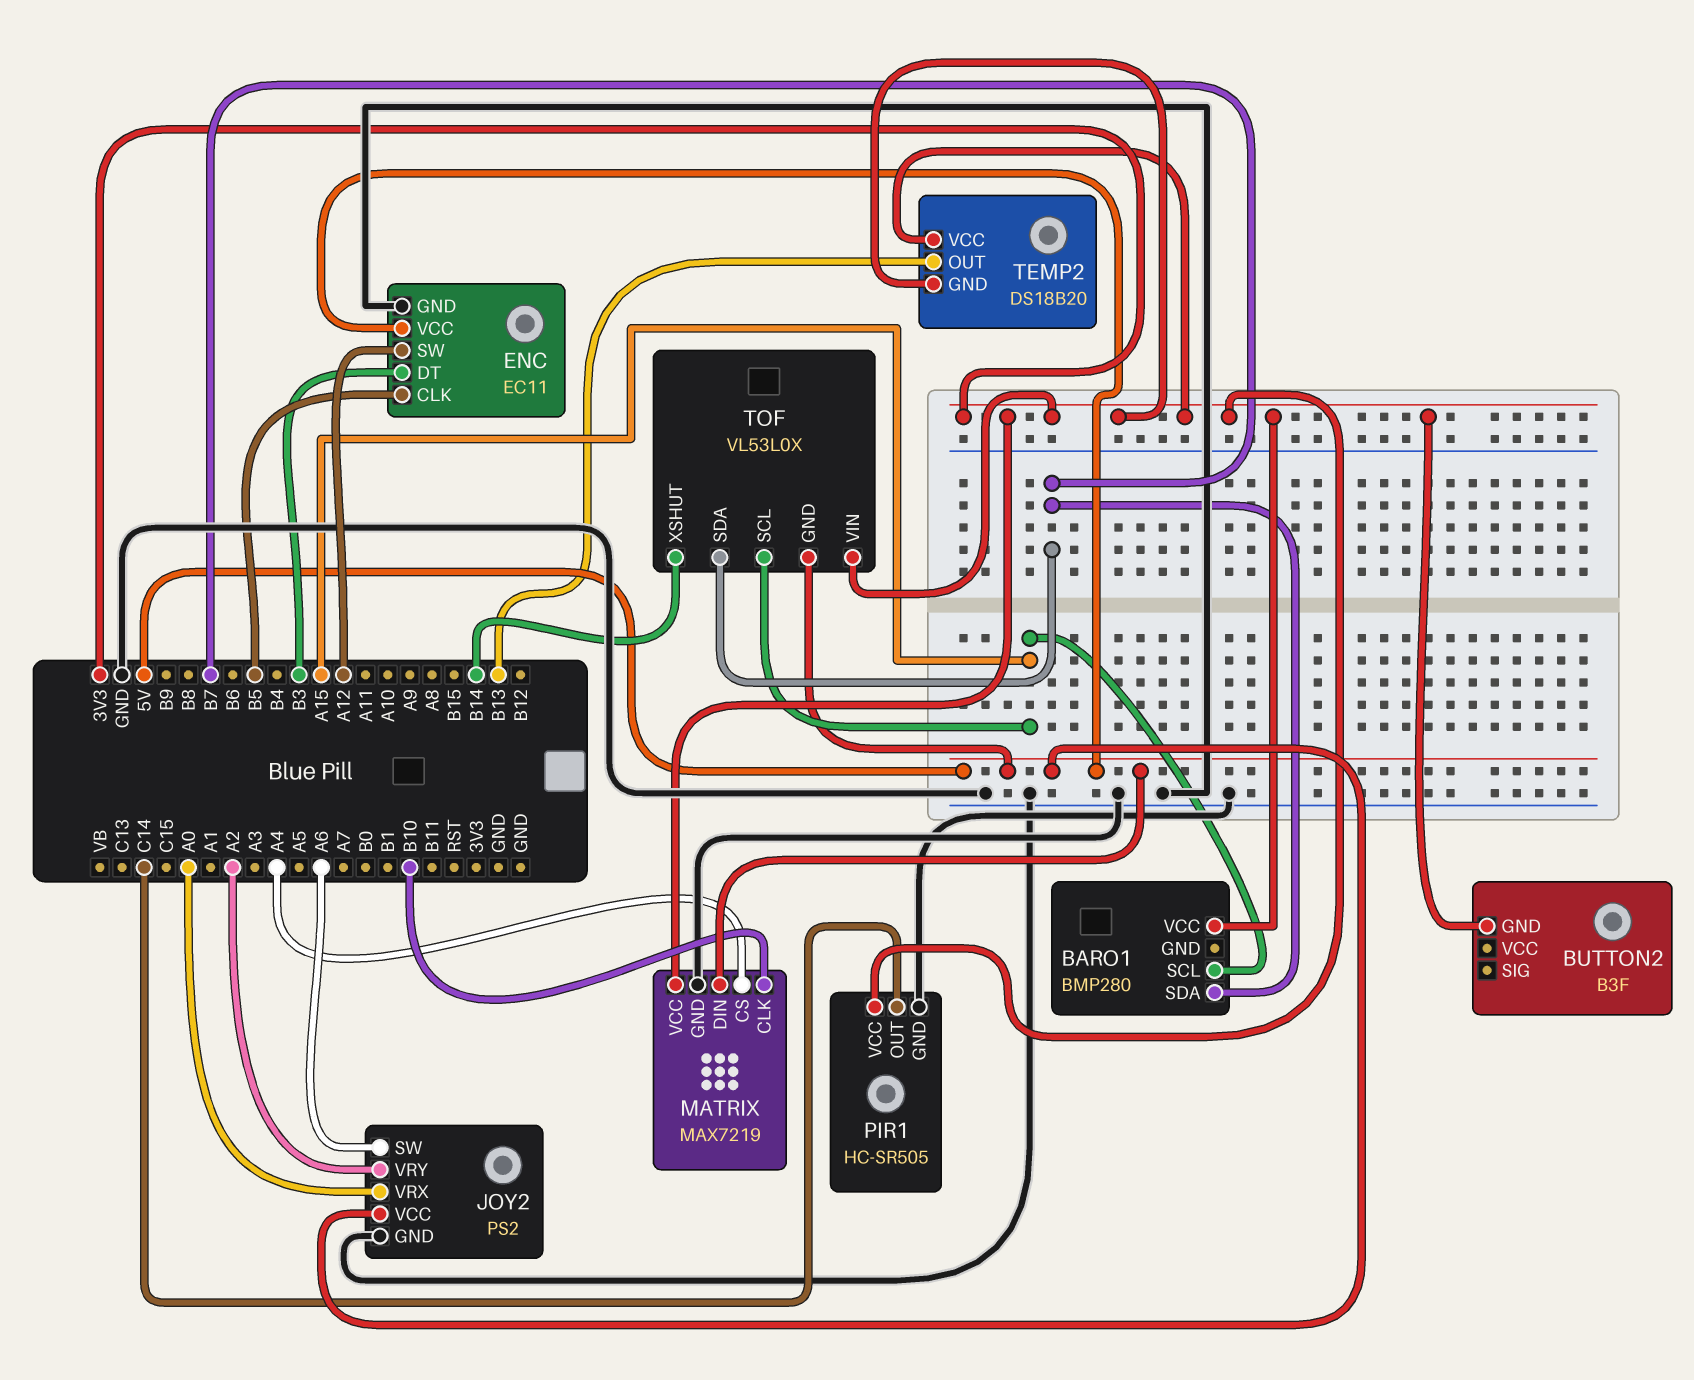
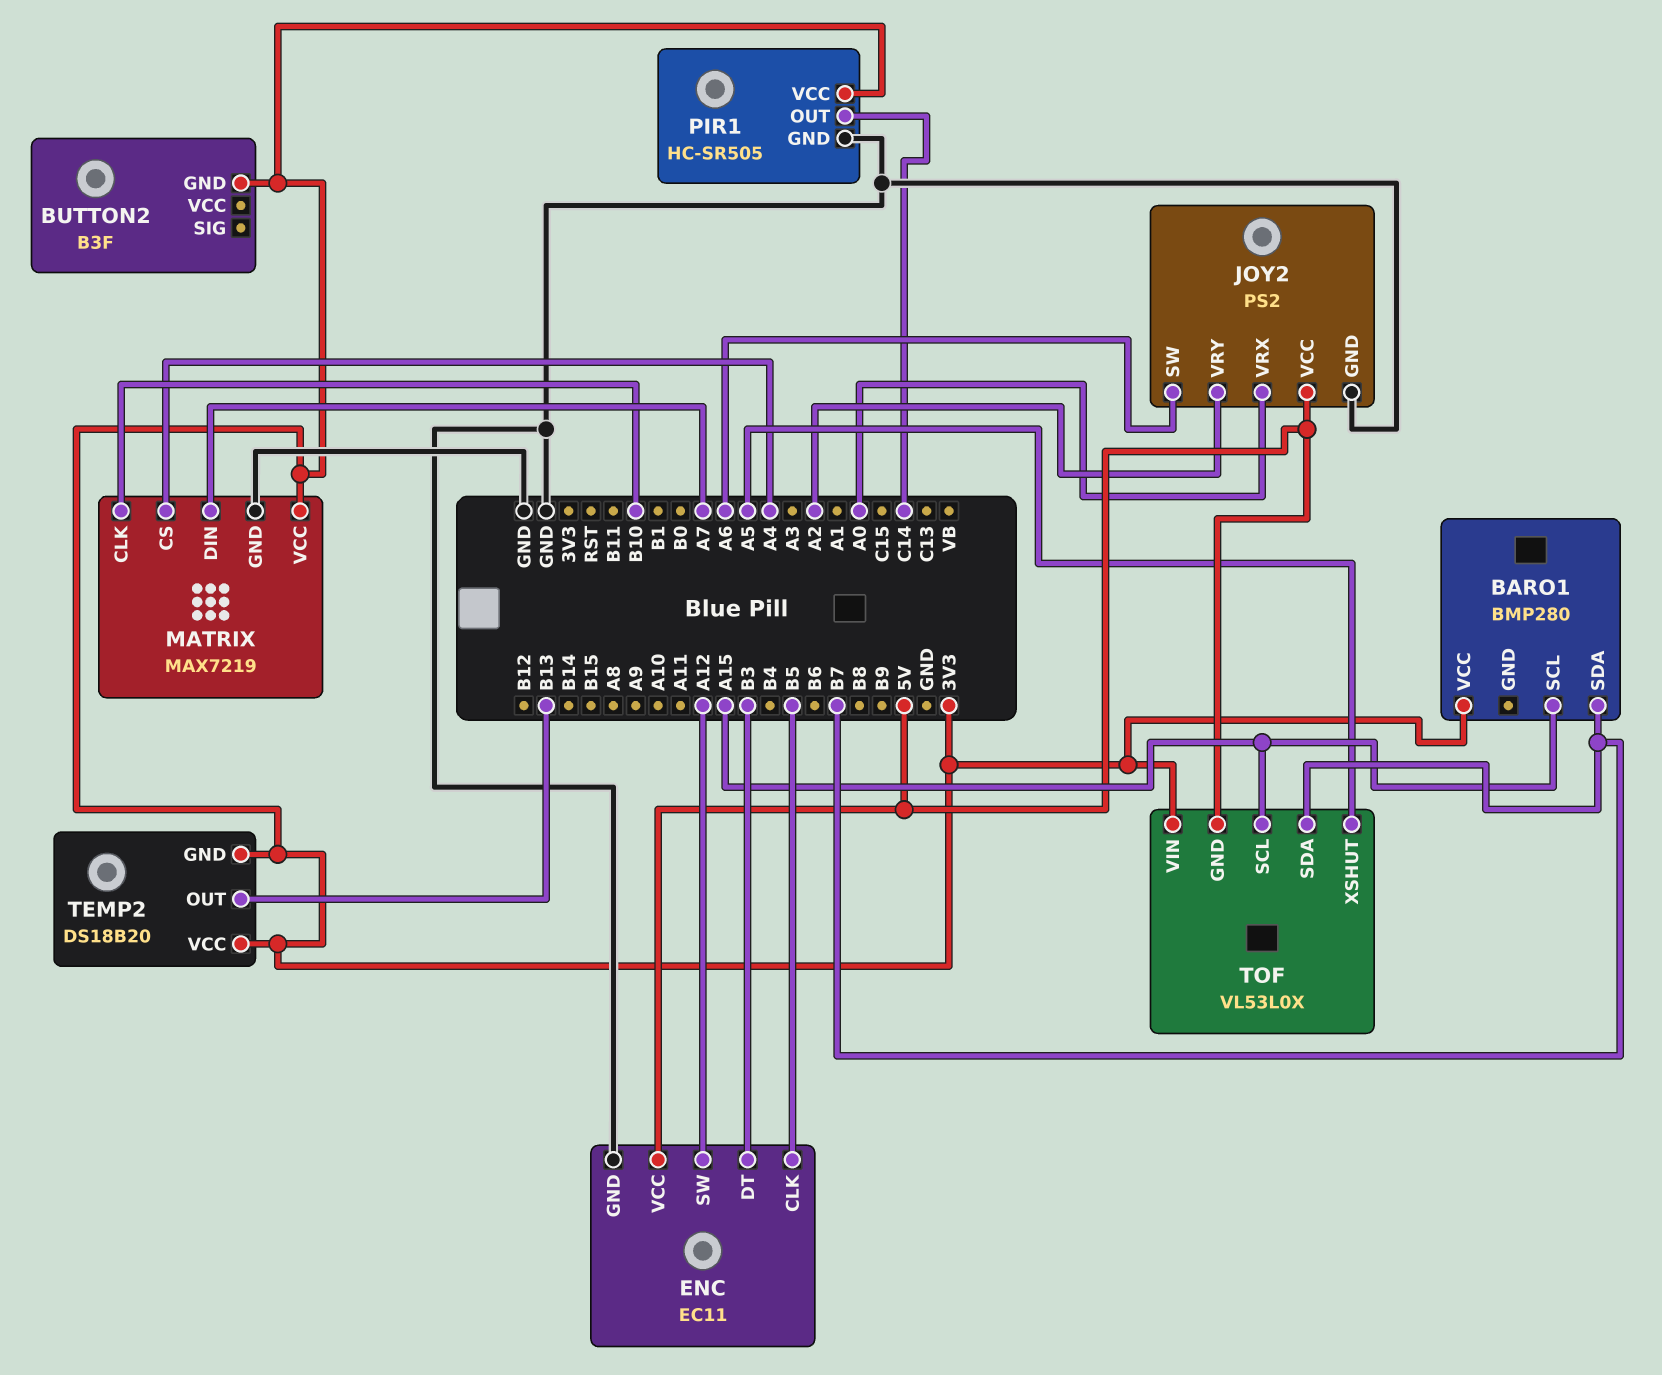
MATRIX pin DIN: 5V -> A7
TOF pin XSHUT: B14 -> A5

